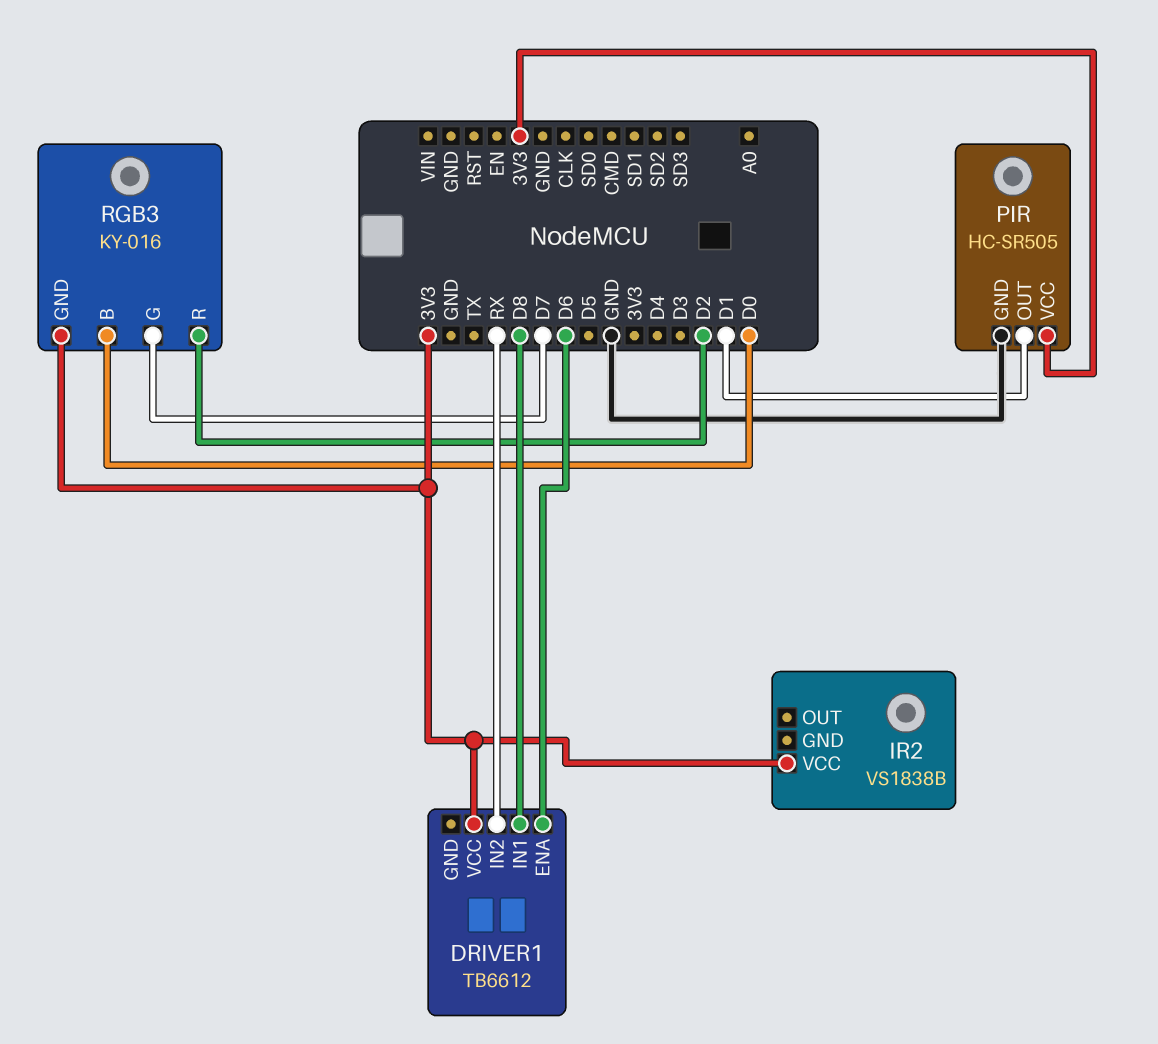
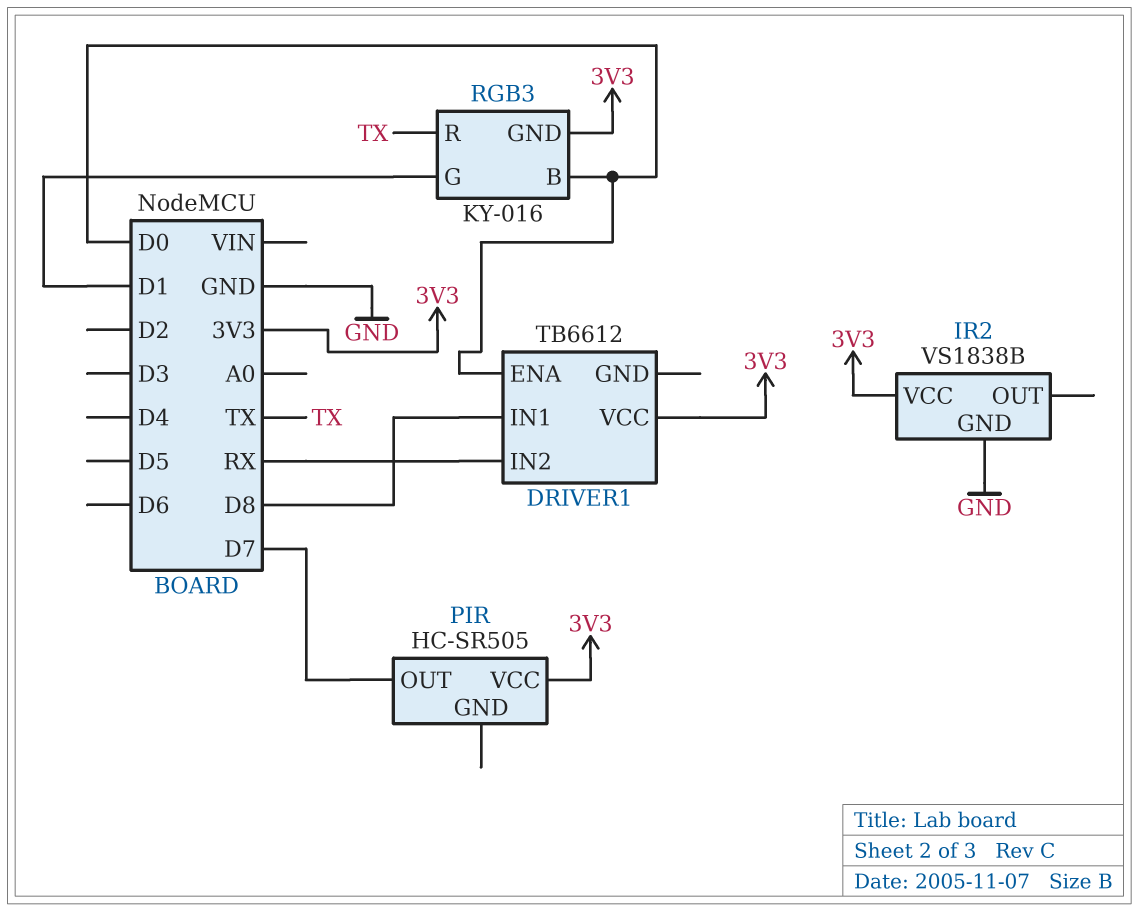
DRIVER1 pin ENA: D6 -> D0
IR2 pin GND: none -> GND
PIR pin GND: GND -> none
PIR pin OUT: D1 -> D7
RGB3 pin G: D7 -> D1
RGB3 pin R: D2 -> TX

